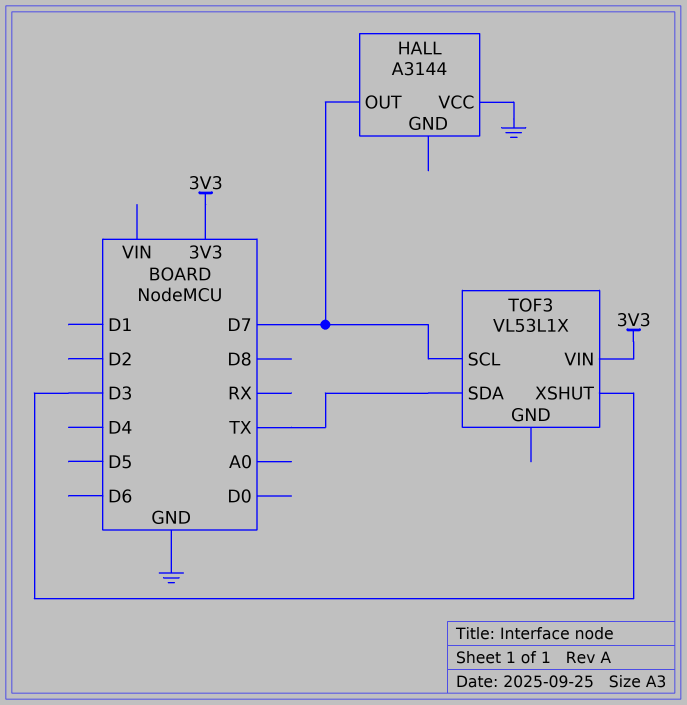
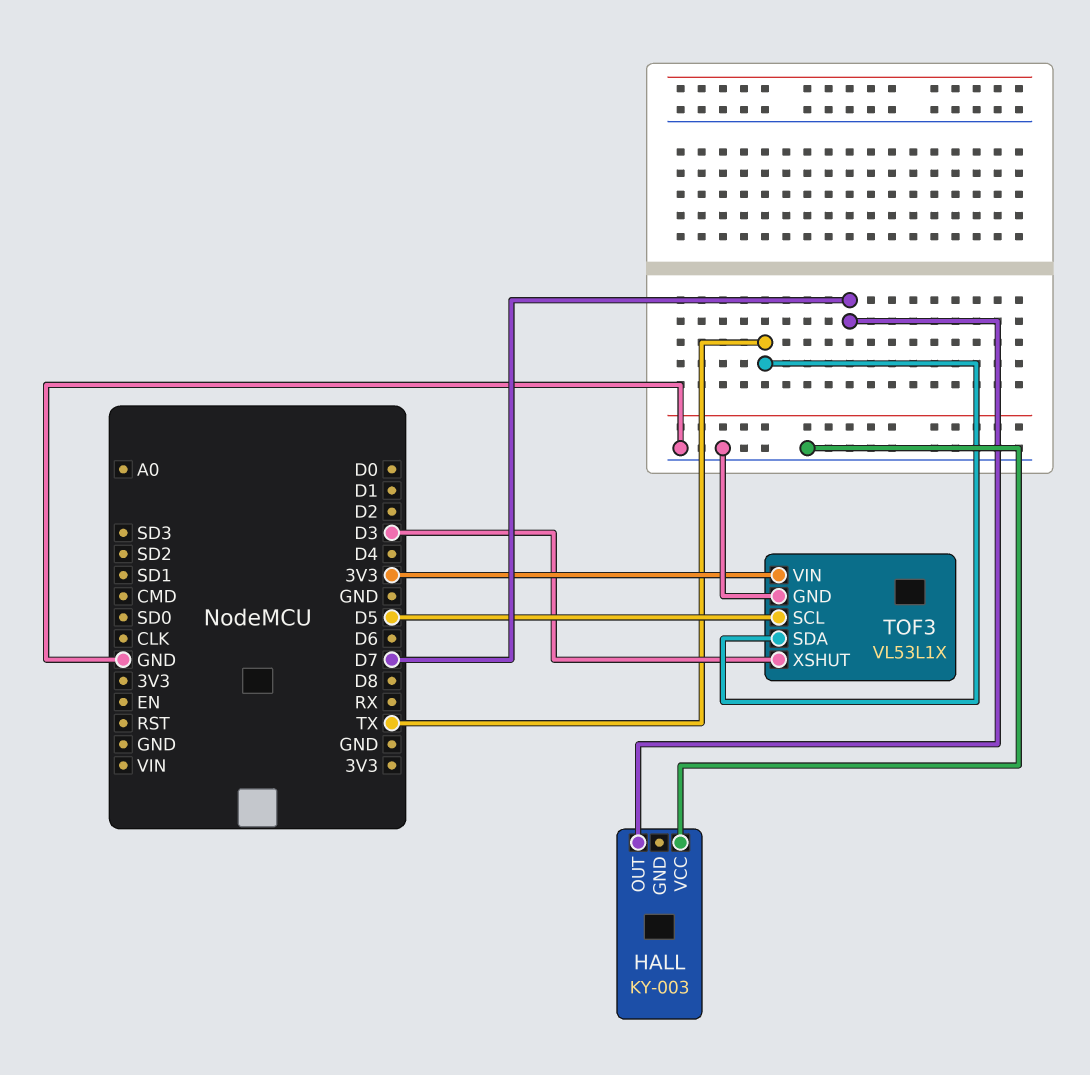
HALL: A3144 -> KY-003
TOF3 pin GND: none -> GND
TOF3 pin SCL: D7 -> D5

